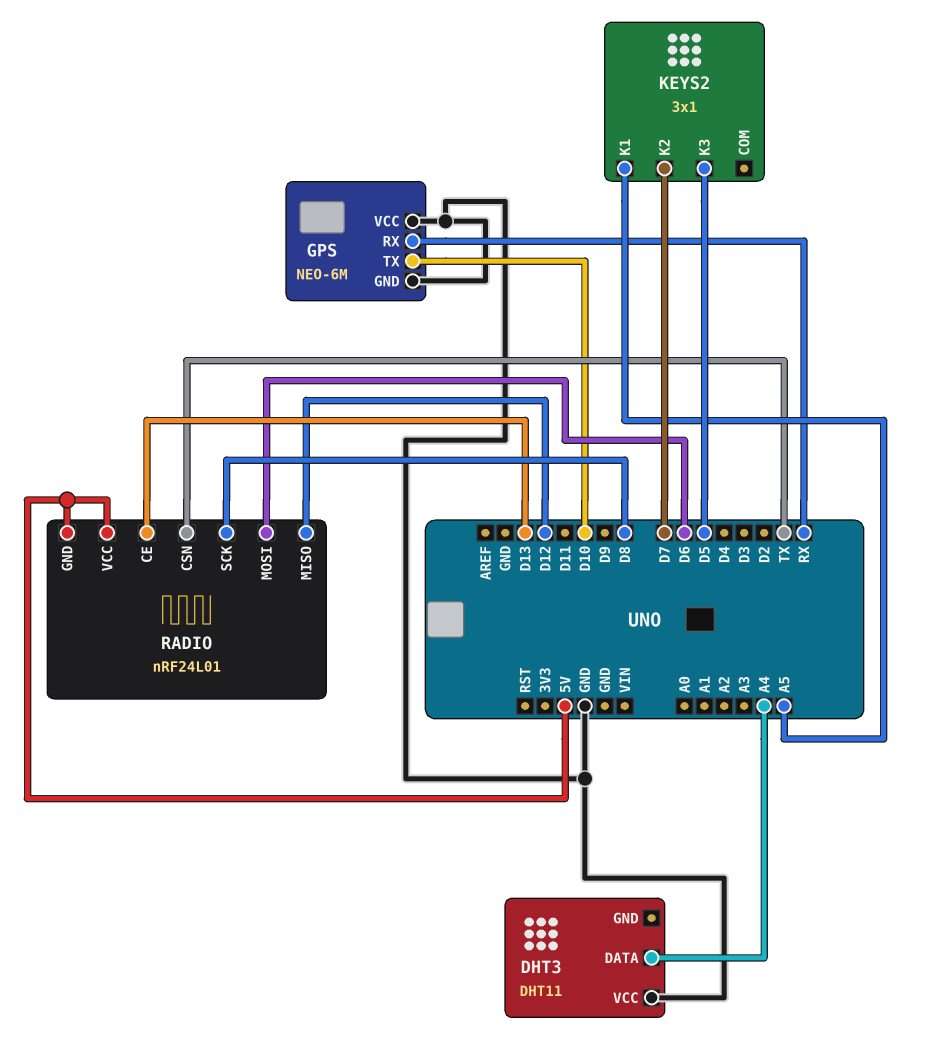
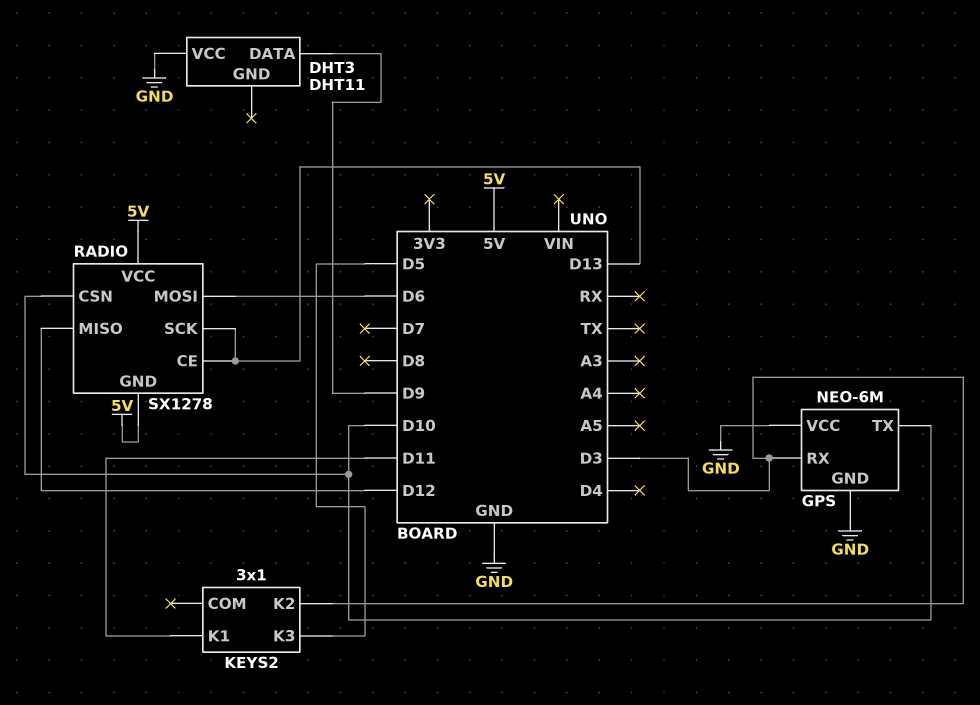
DHT3 pin DATA: A4 -> D9
GPS pin RX: RX -> D3
KEYS2 pin K1: A5 -> D11
KEYS2 pin K2: D7 -> D3
RADIO: nRF24L01 -> SX1278
RADIO pin CSN: TX -> D10
RADIO pin SCK: D8 -> D13

